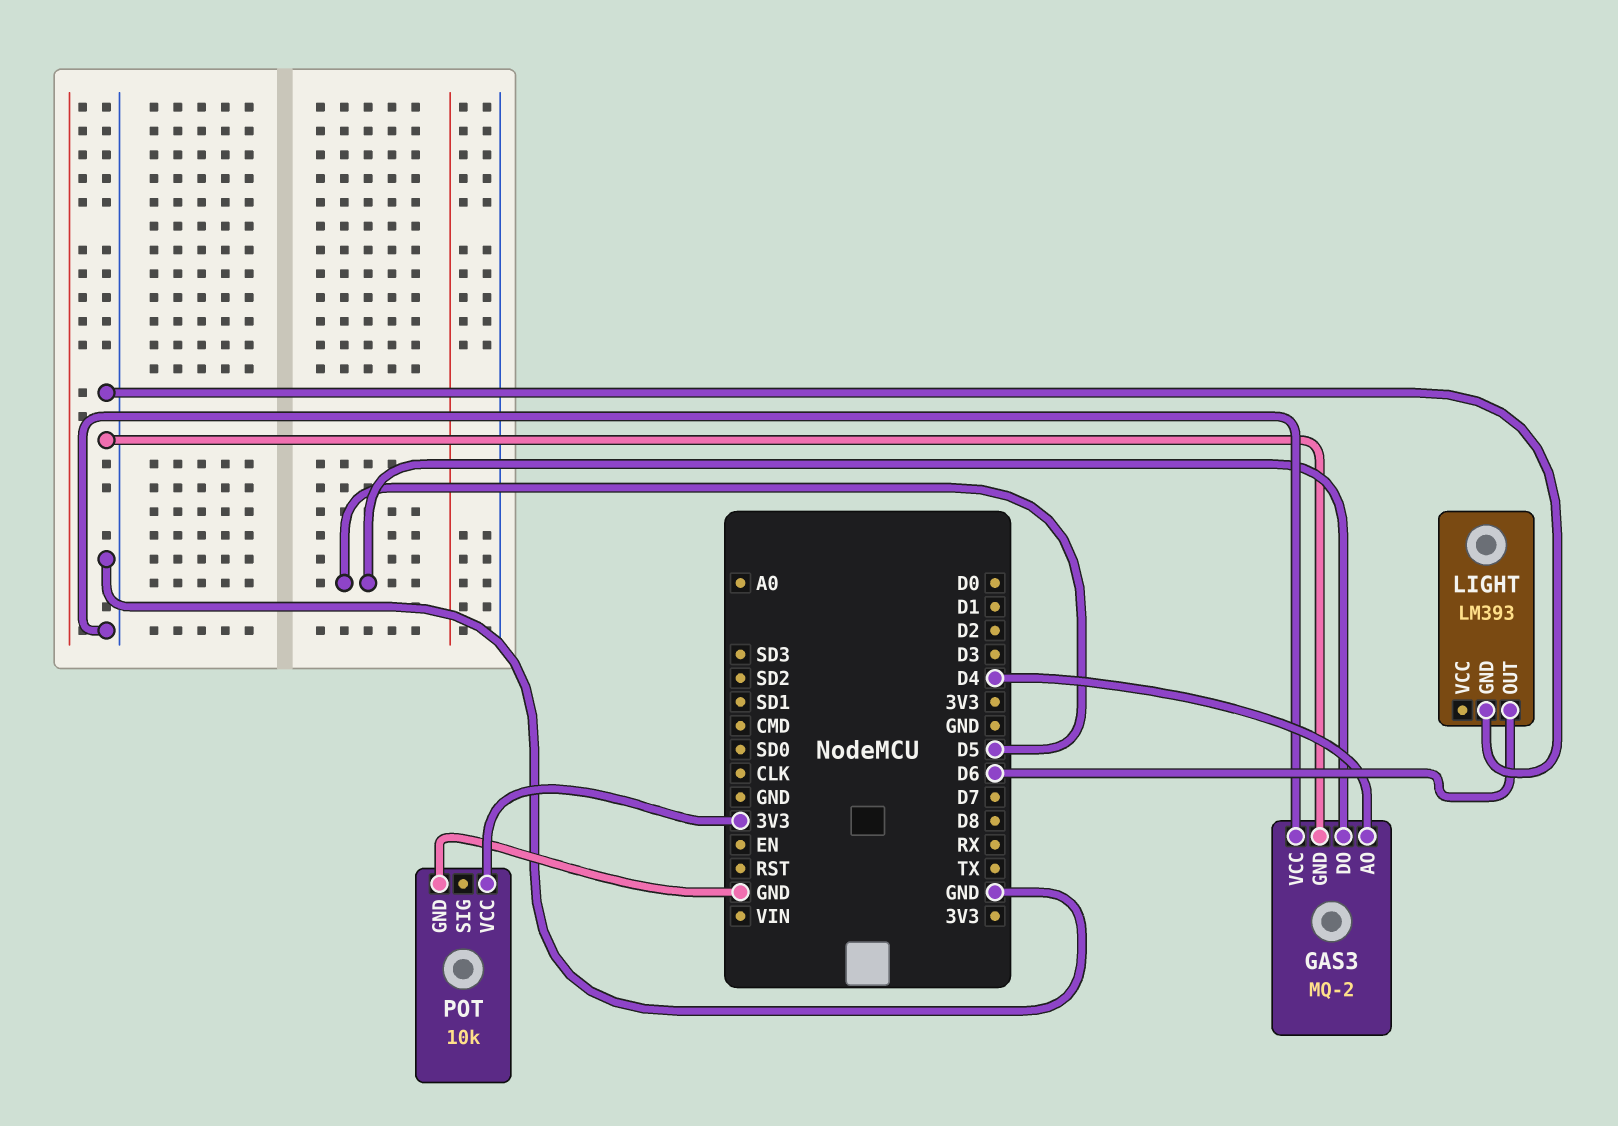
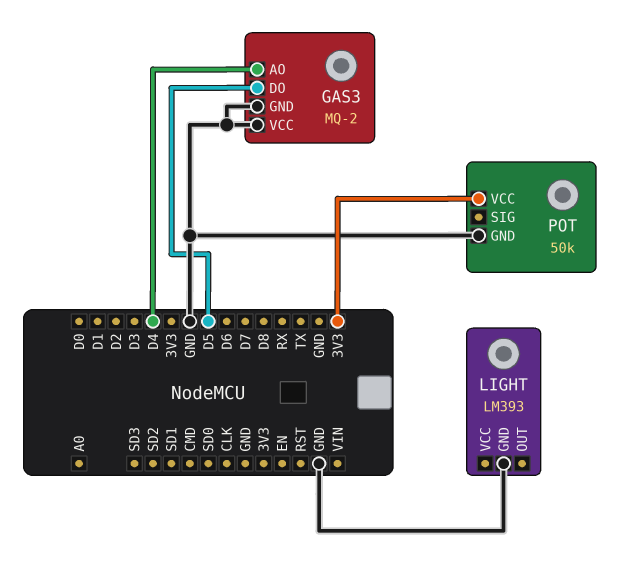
LIGHT pin OUT: D6 -> none
POT: 10k -> 50k

